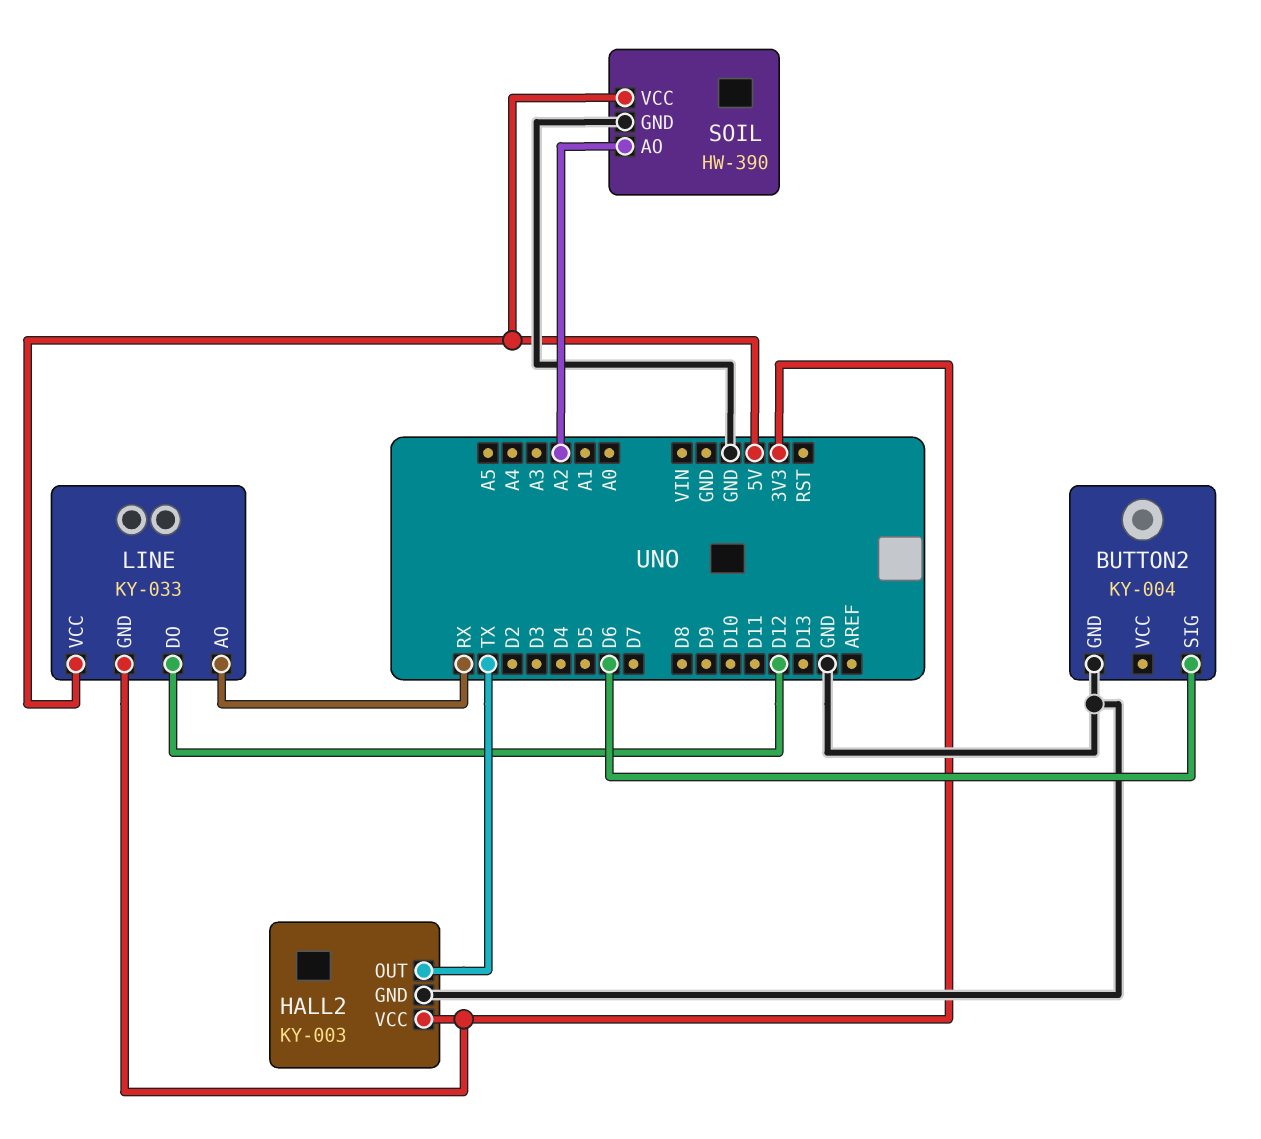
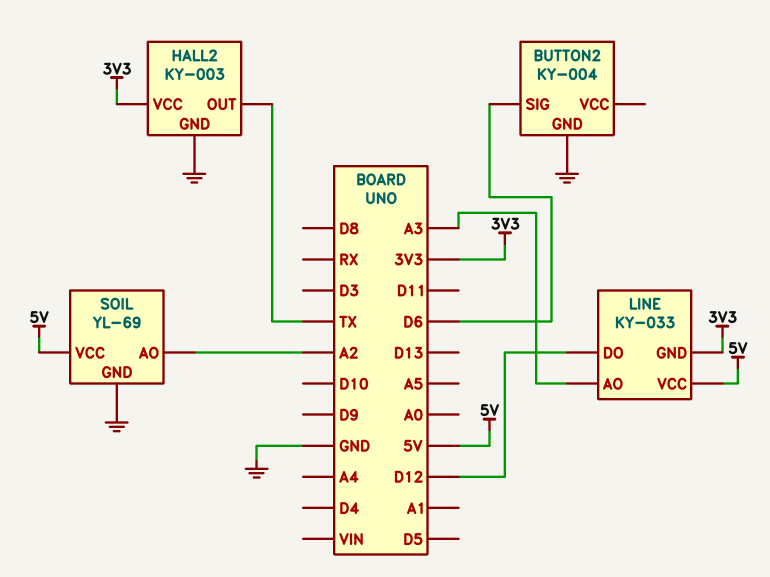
LINE pin AO: RX -> A3
SOIL: HW-390 -> YL-69

